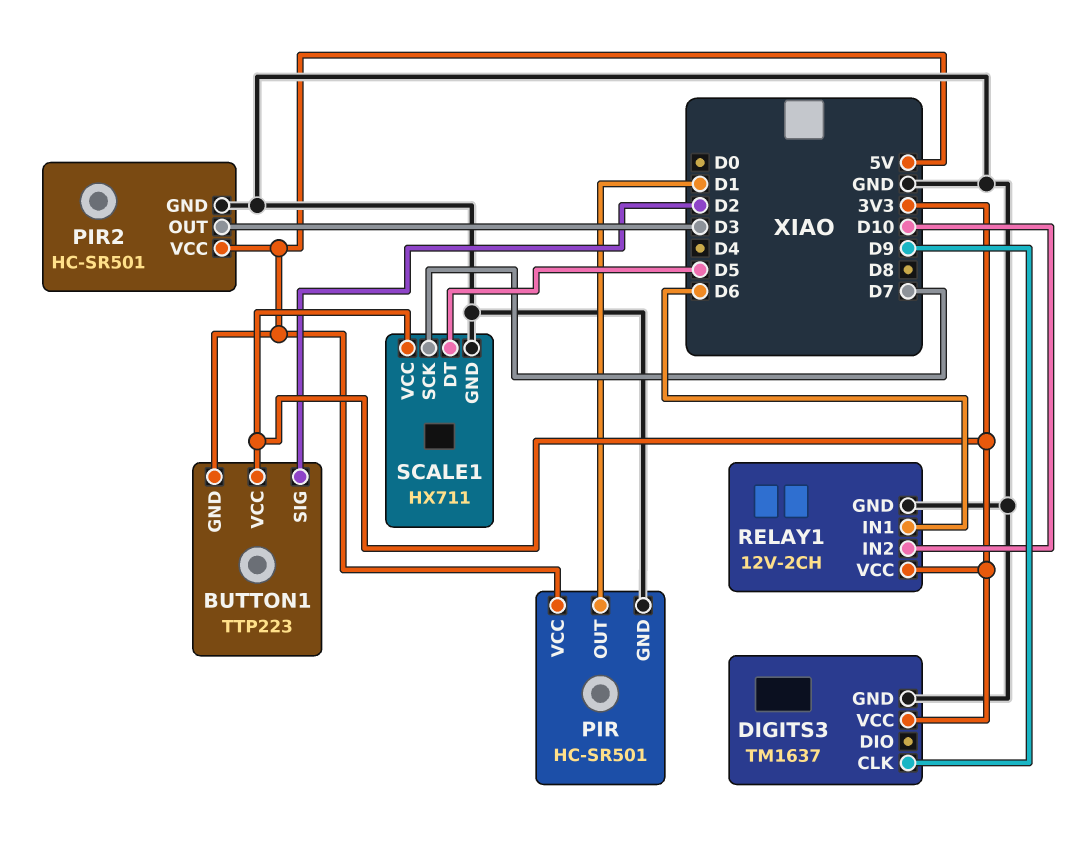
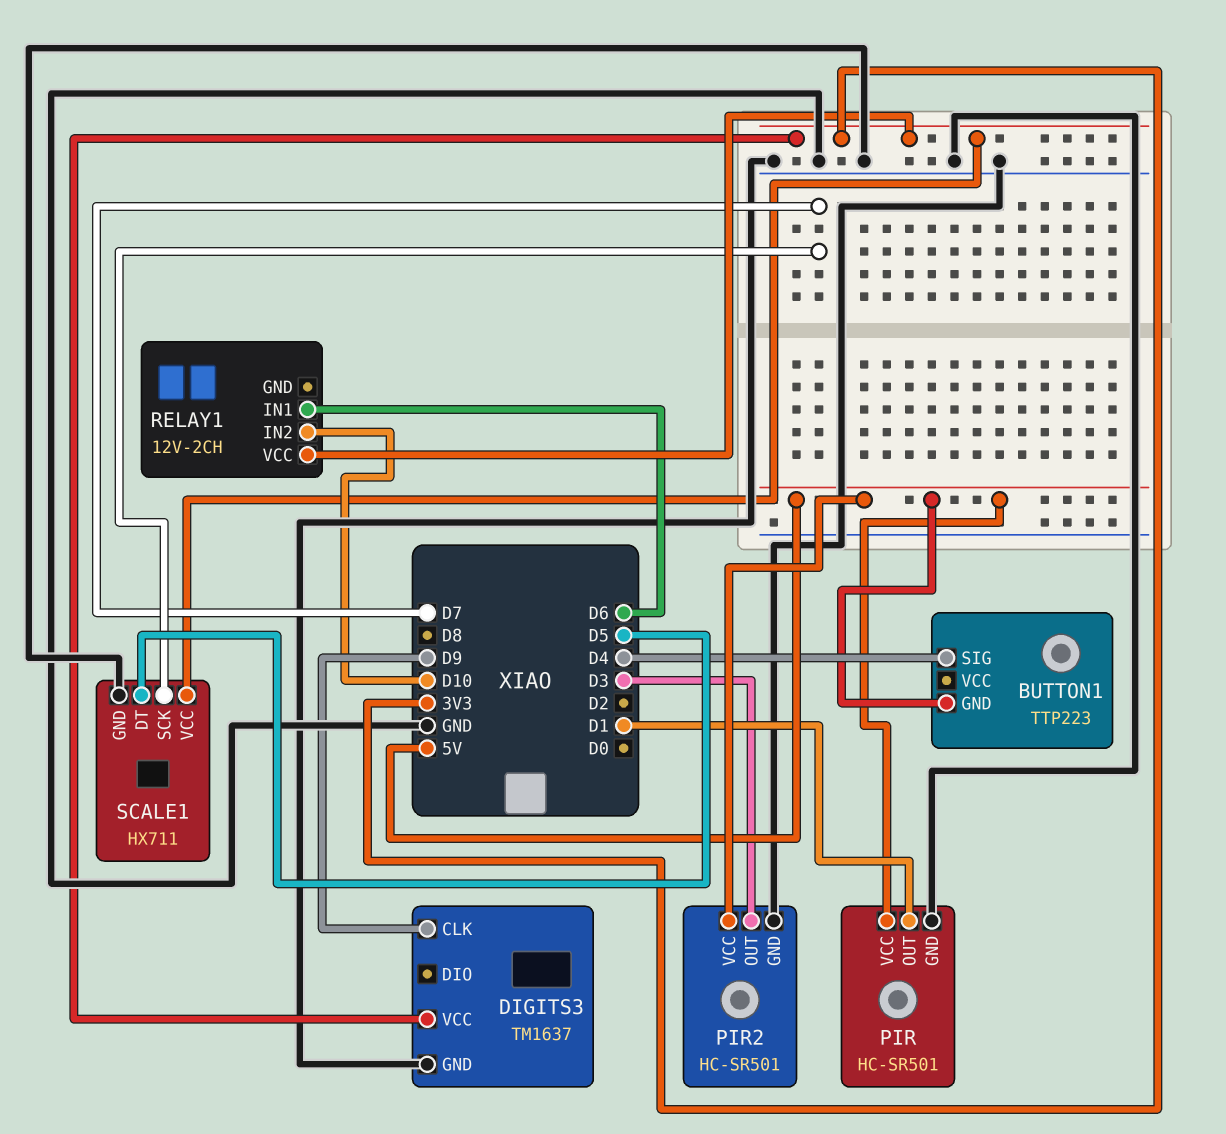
BUTTON1 pin SIG: D2 -> D4
BUTTON1 pin VCC: 3V3 -> none
RELAY1 pin GND: GND -> none

